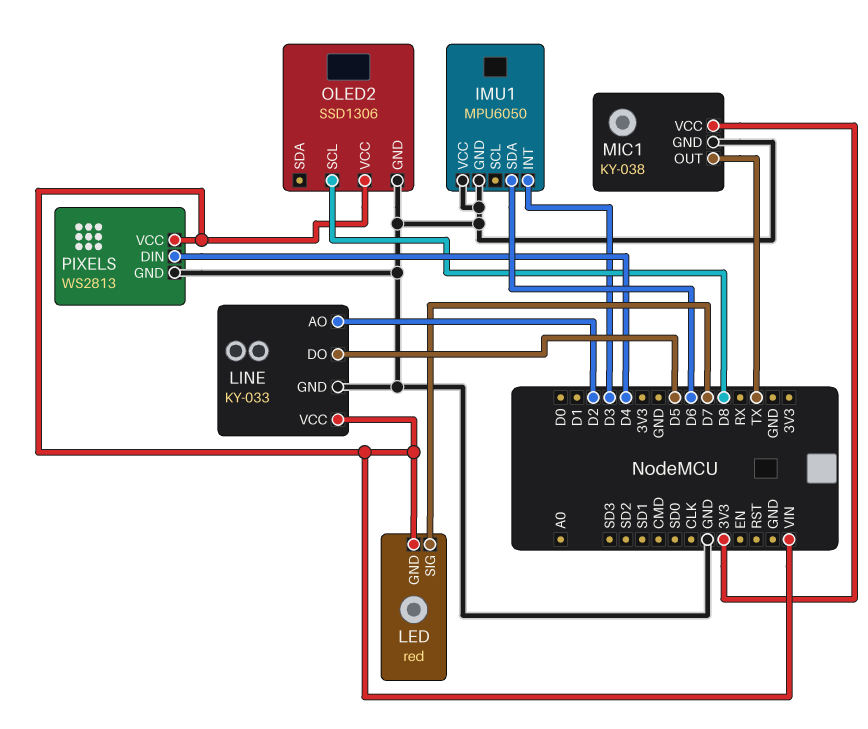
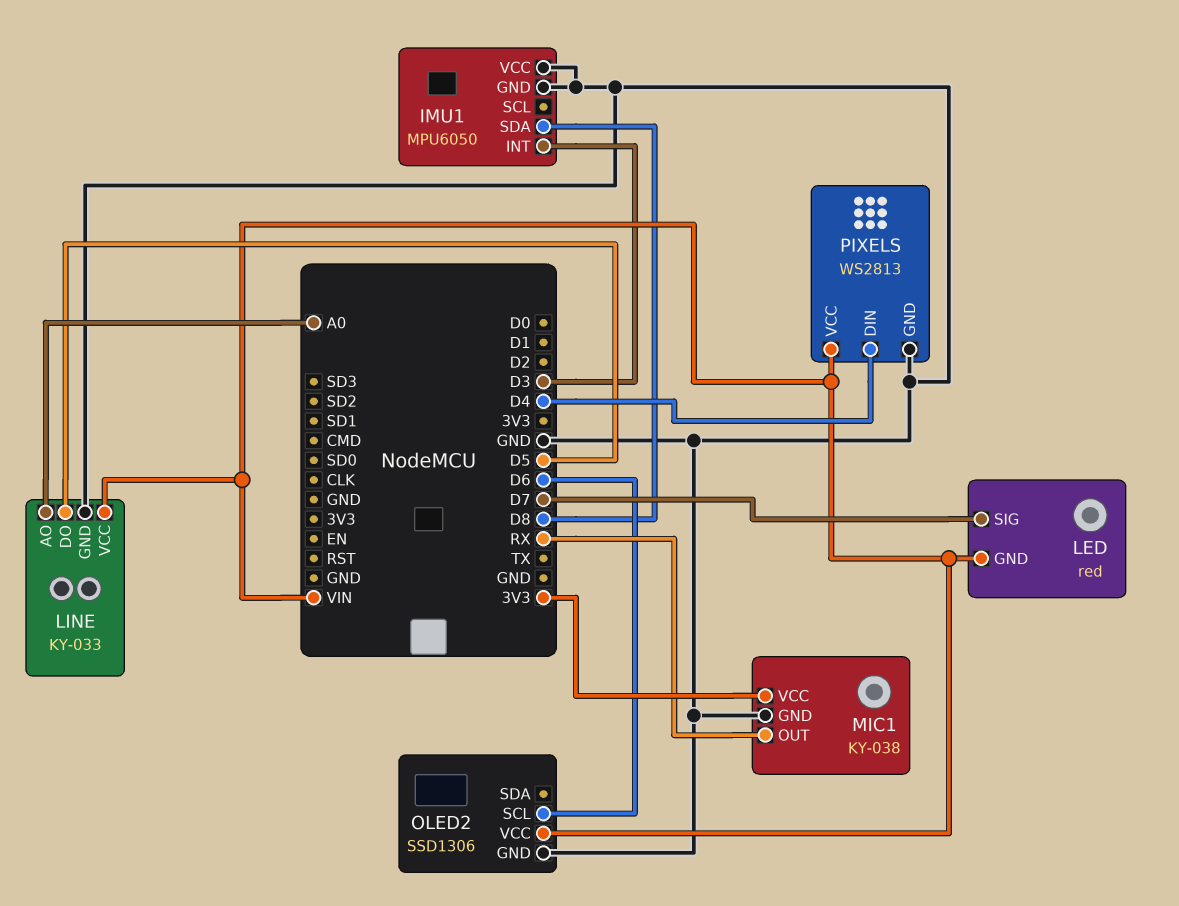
IMU1 pin SDA: D6 -> D8
LINE pin AO: D2 -> A0
MIC1 pin OUT: TX -> RX
OLED2 pin SCL: D8 -> D6

